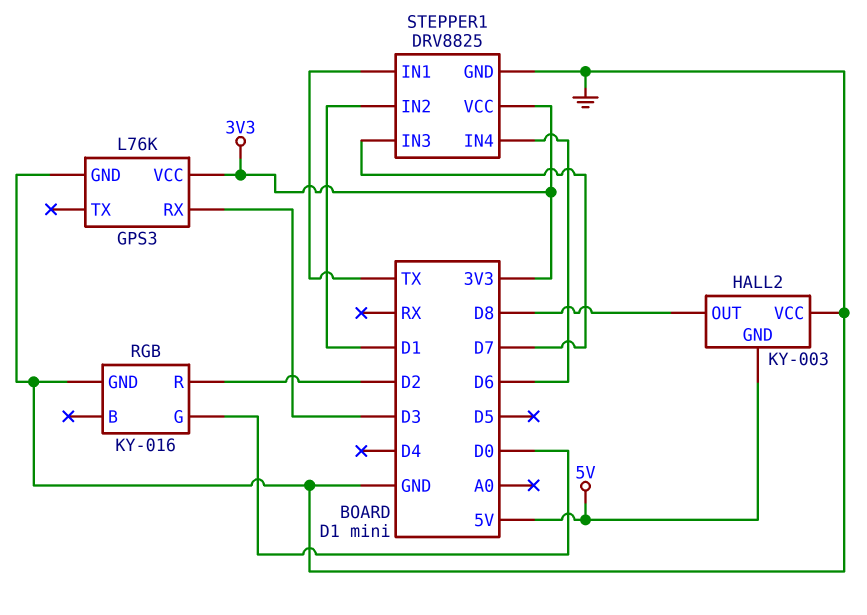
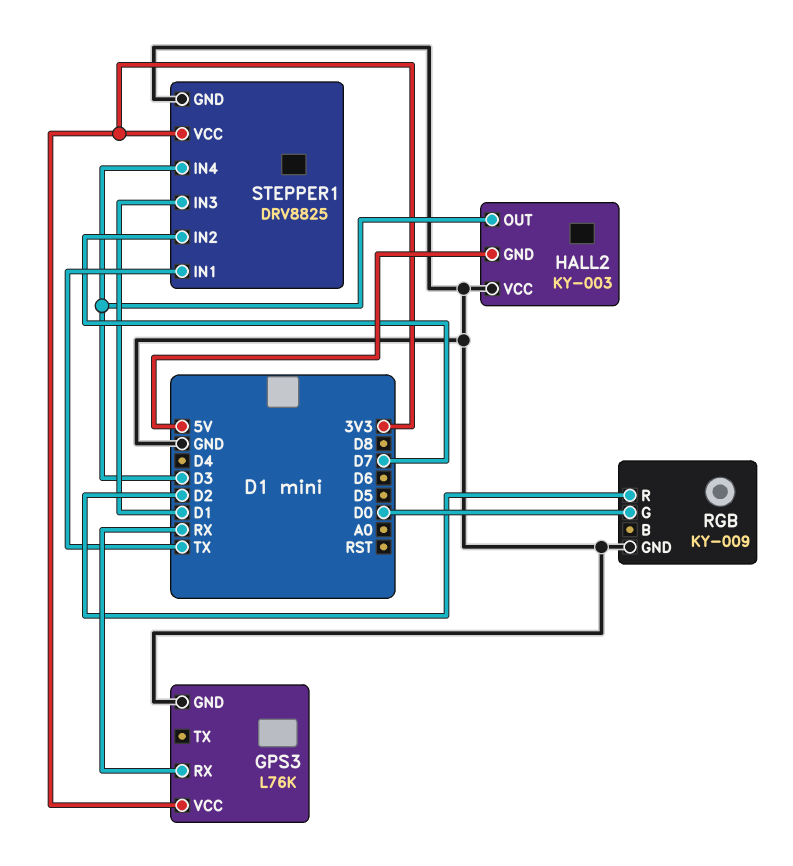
GPS3 pin RX: D3 -> RX
HALL2 pin OUT: D8 -> D3
RGB: KY-016 -> KY-009
STEPPER1 pin IN2: D1 -> D7
STEPPER1 pin IN3: D7 -> D1
STEPPER1 pin IN4: D6 -> D3

